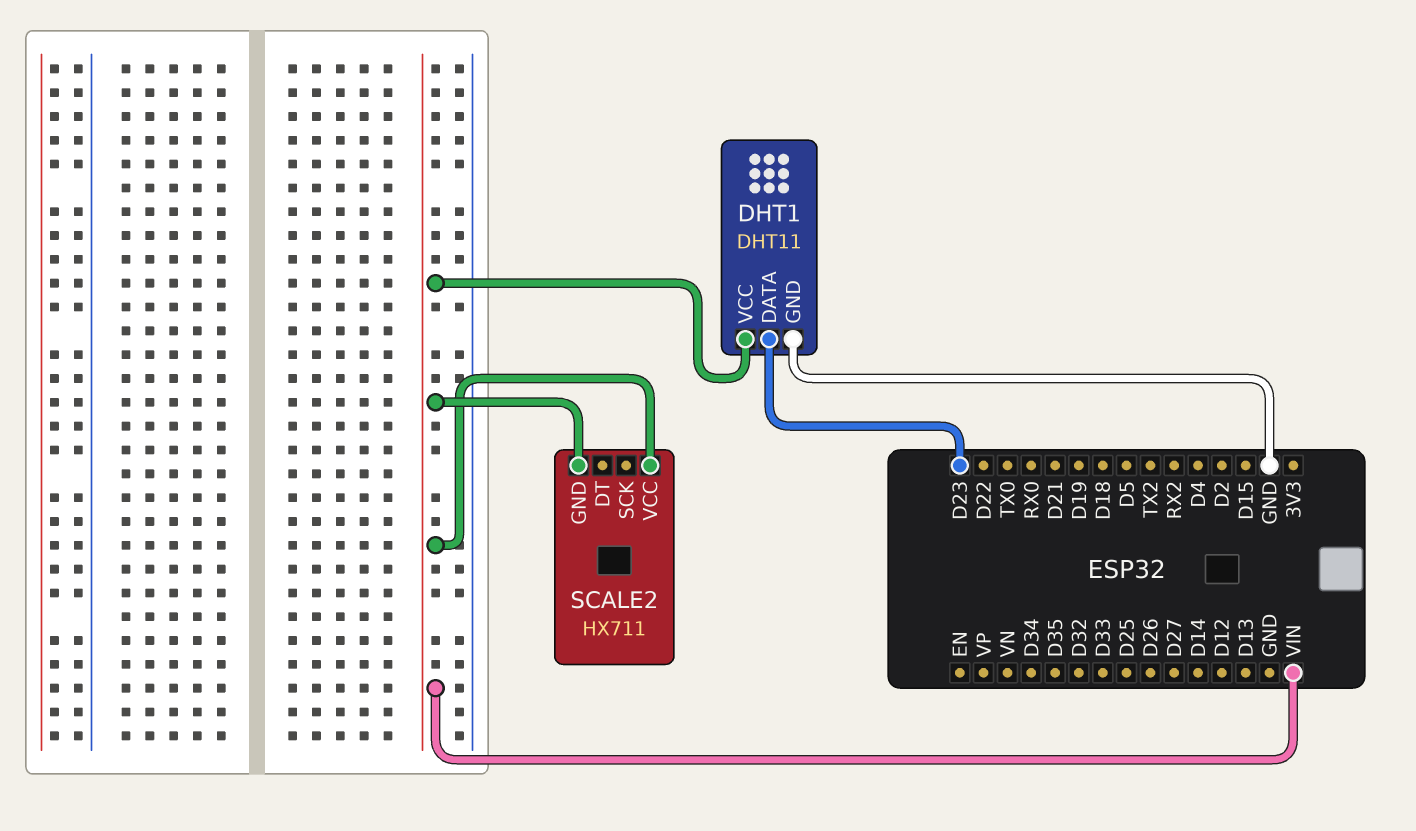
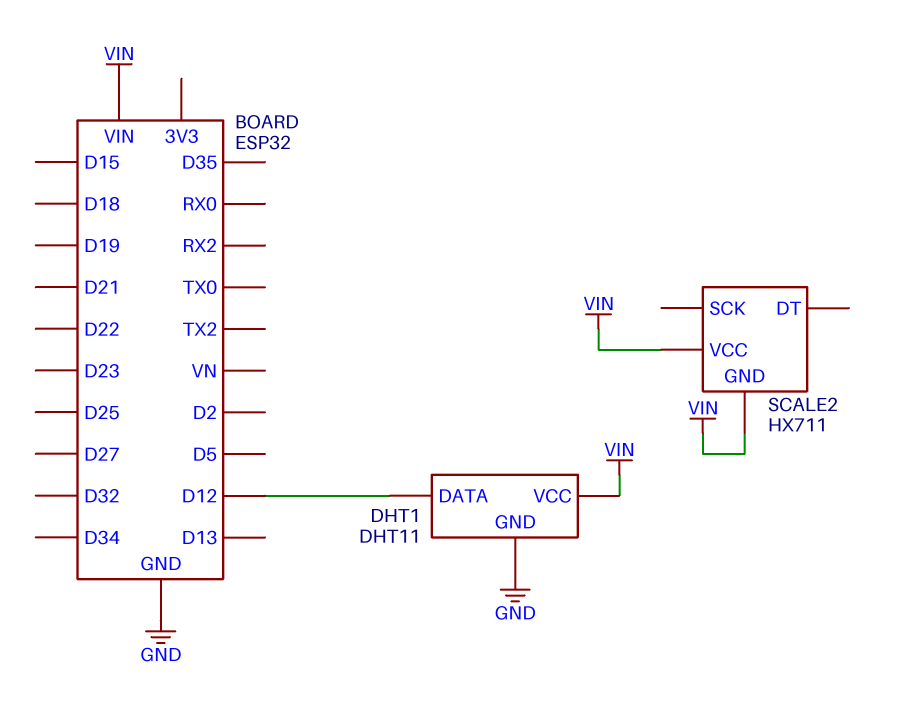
DHT1 pin DATA: D23 -> D12

